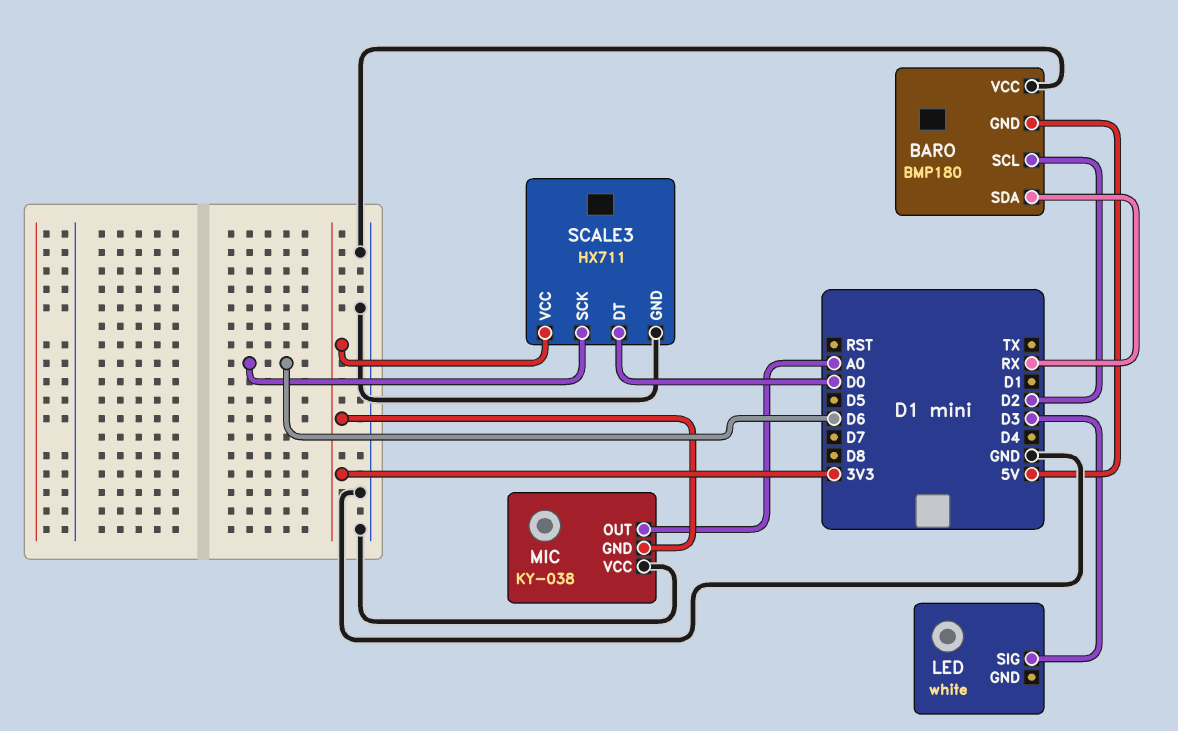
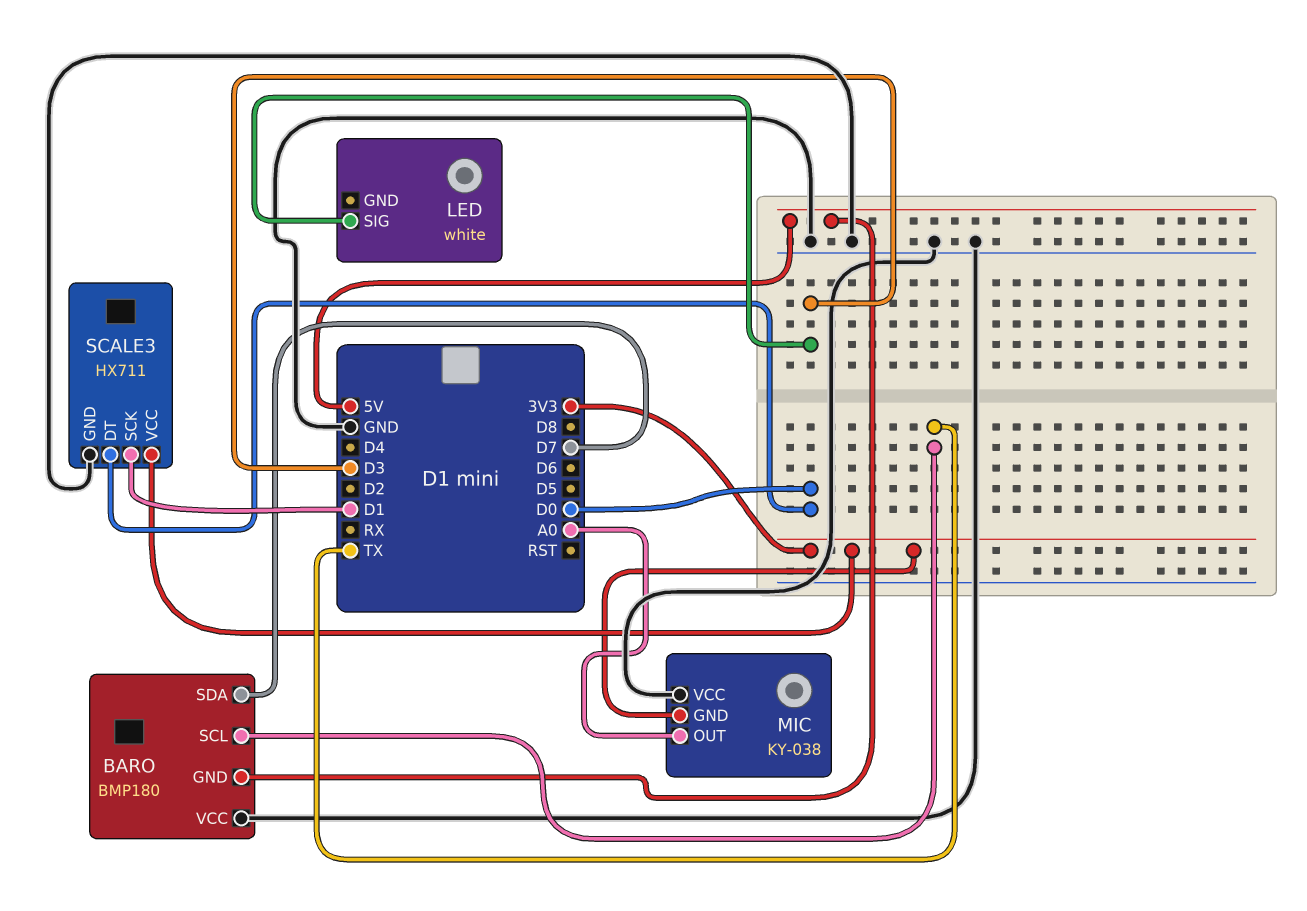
BARO pin SCL: D2 -> TX
BARO pin SDA: RX -> D7
SCALE3 pin SCK: D6 -> D1

